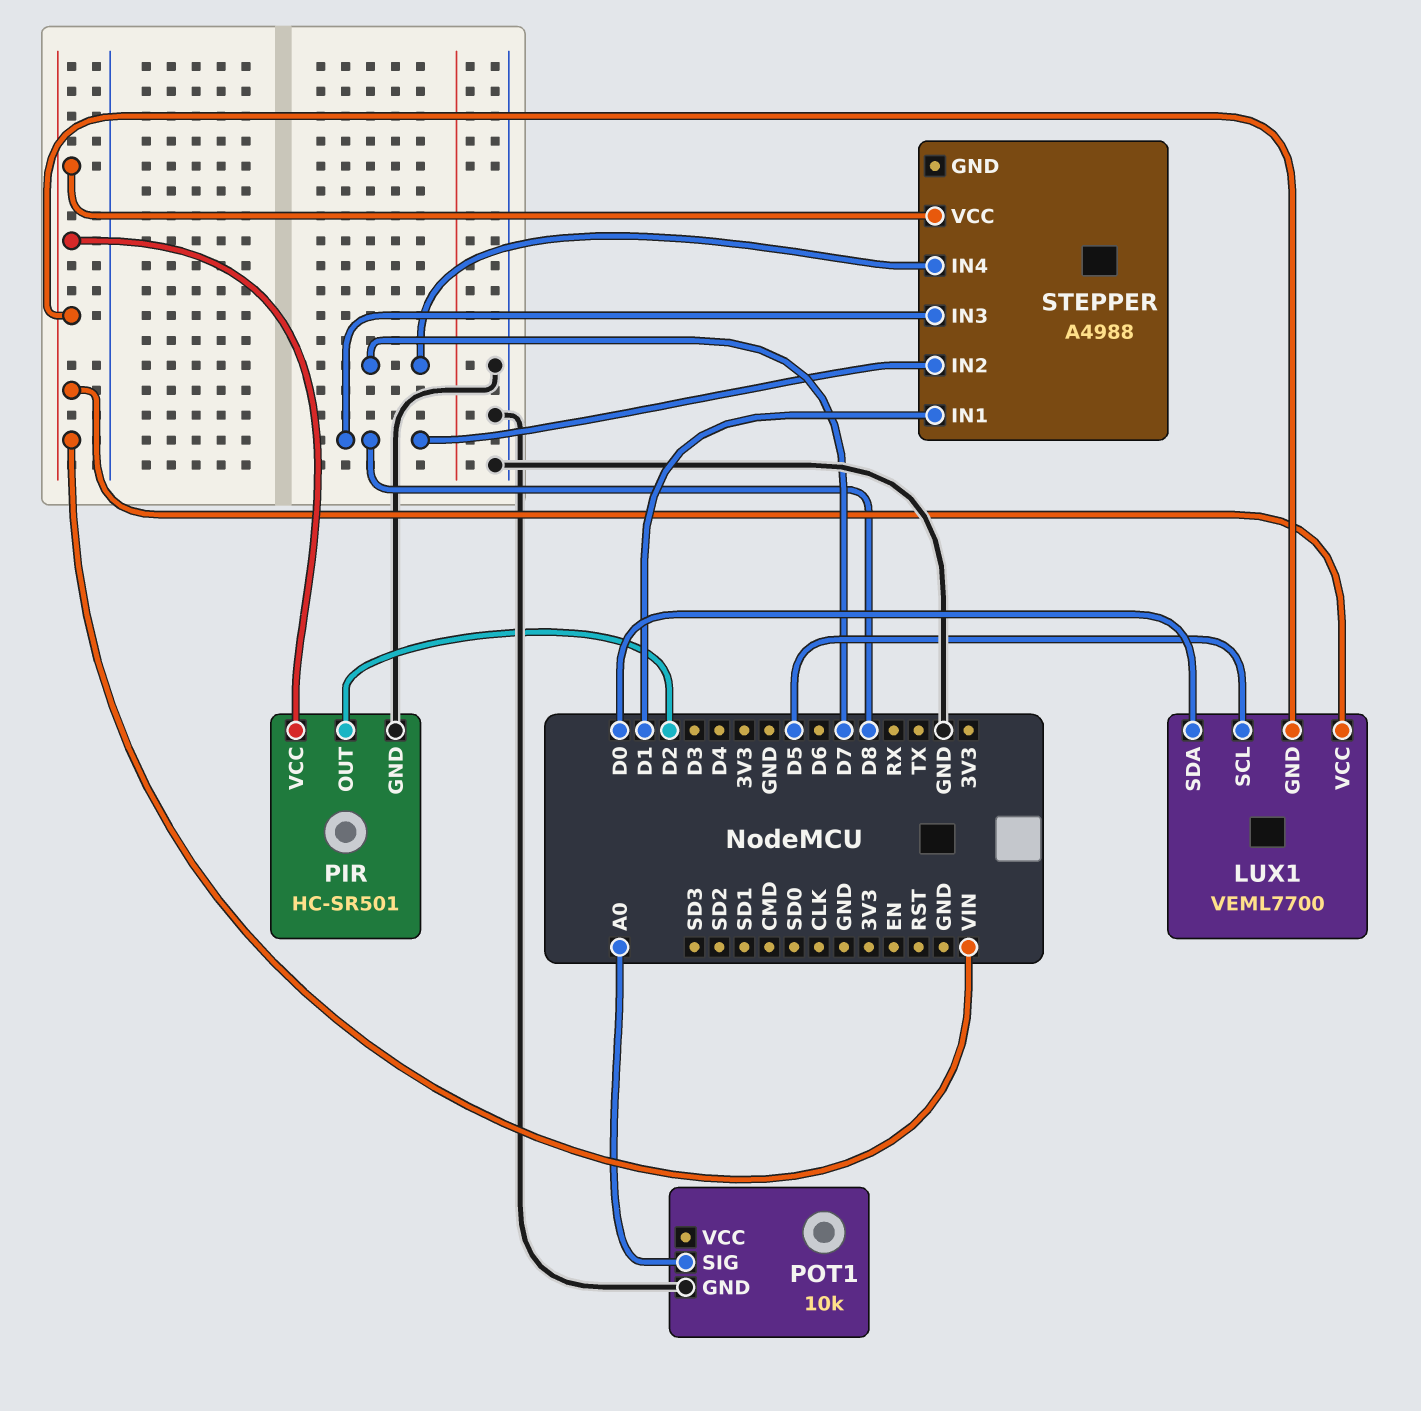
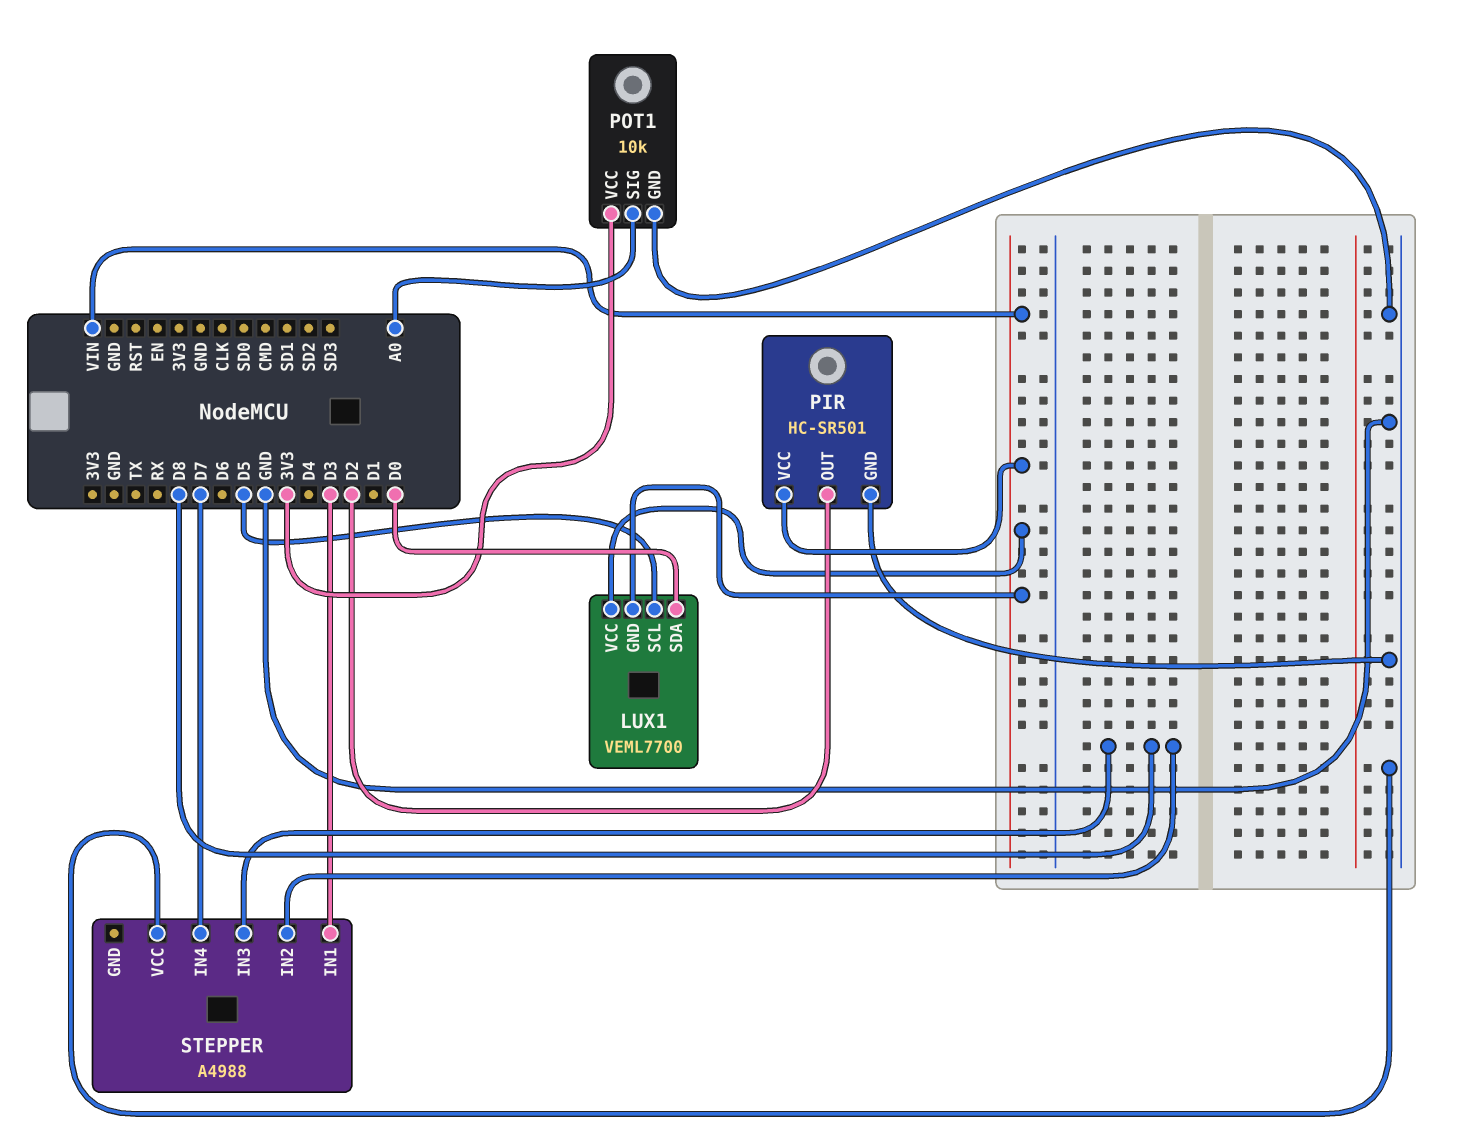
POT1 pin VCC: none -> 3V3
STEPPER pin IN1: D1 -> D3
STEPPER pin VCC: VIN -> GND

